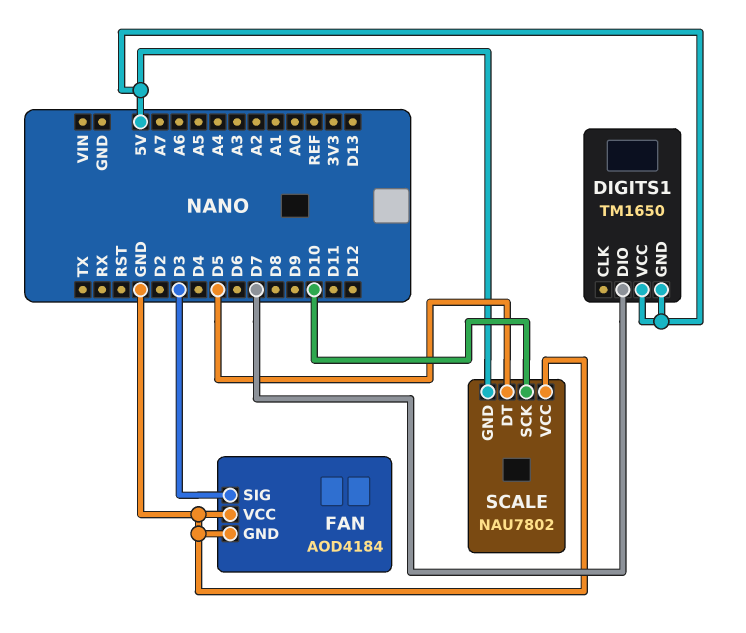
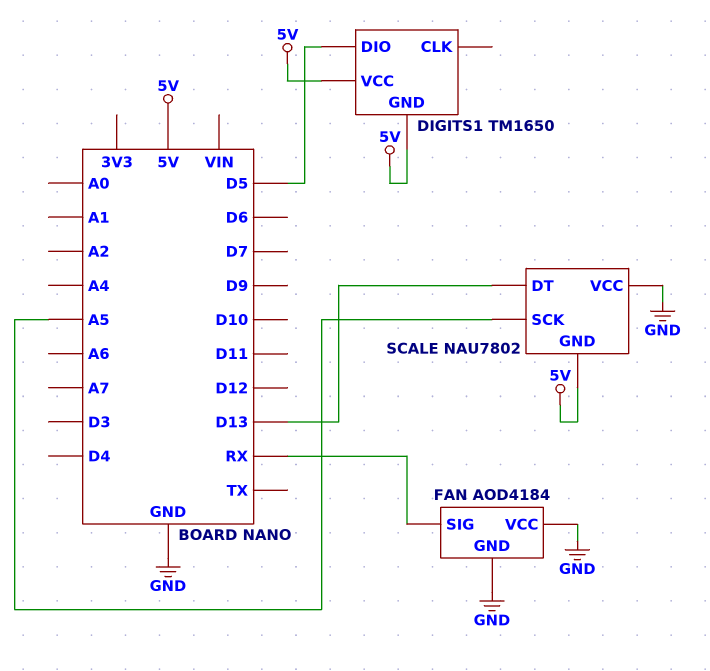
DIGITS1 pin DIO: D7 -> D5
FAN pin SIG: D3 -> RX
SCALE pin DT: D5 -> D13
SCALE pin SCK: D10 -> A5

